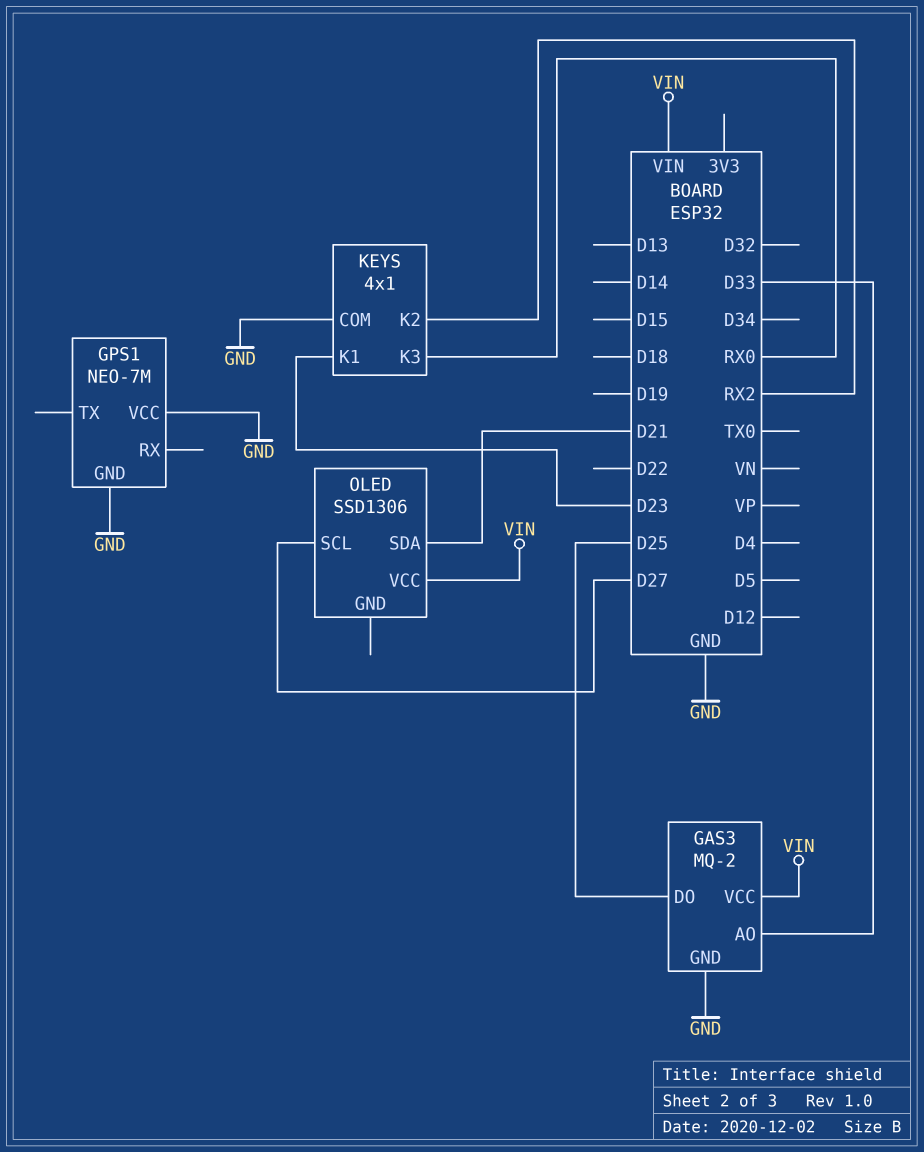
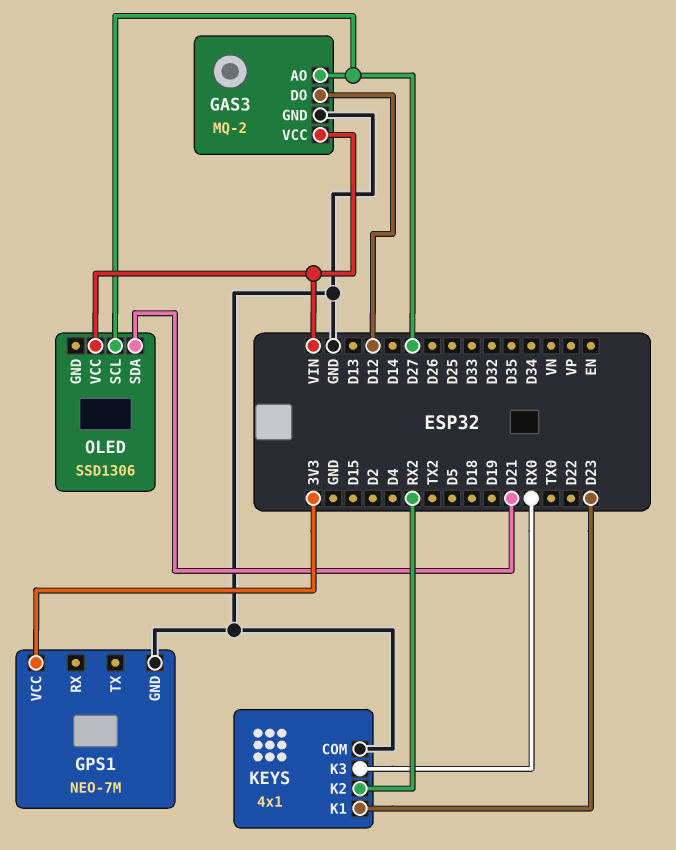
GAS3 pin AO: D33 -> D27
GAS3 pin DO: D25 -> D12
GPS1 pin VCC: GND -> 3V3

